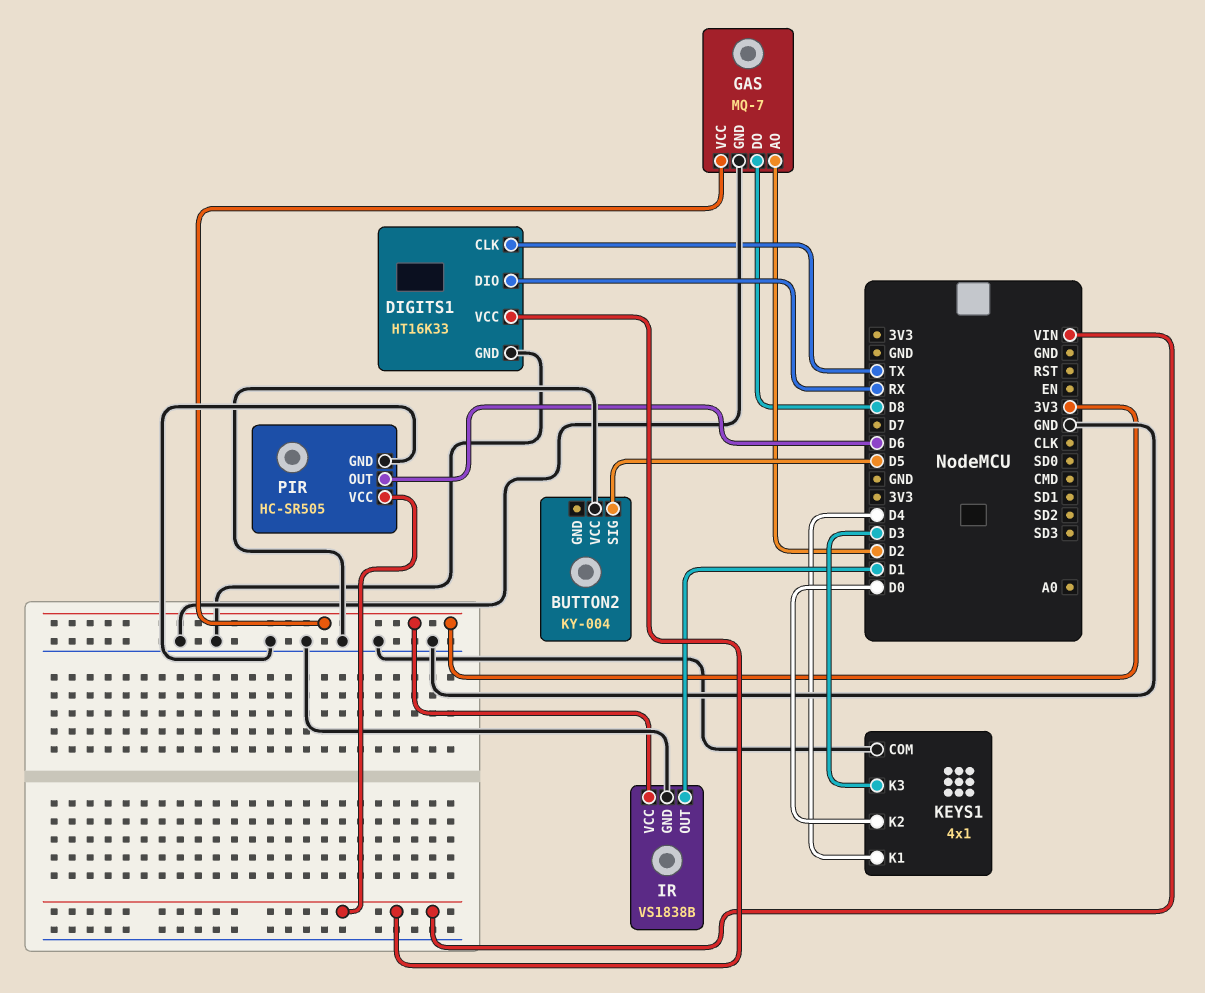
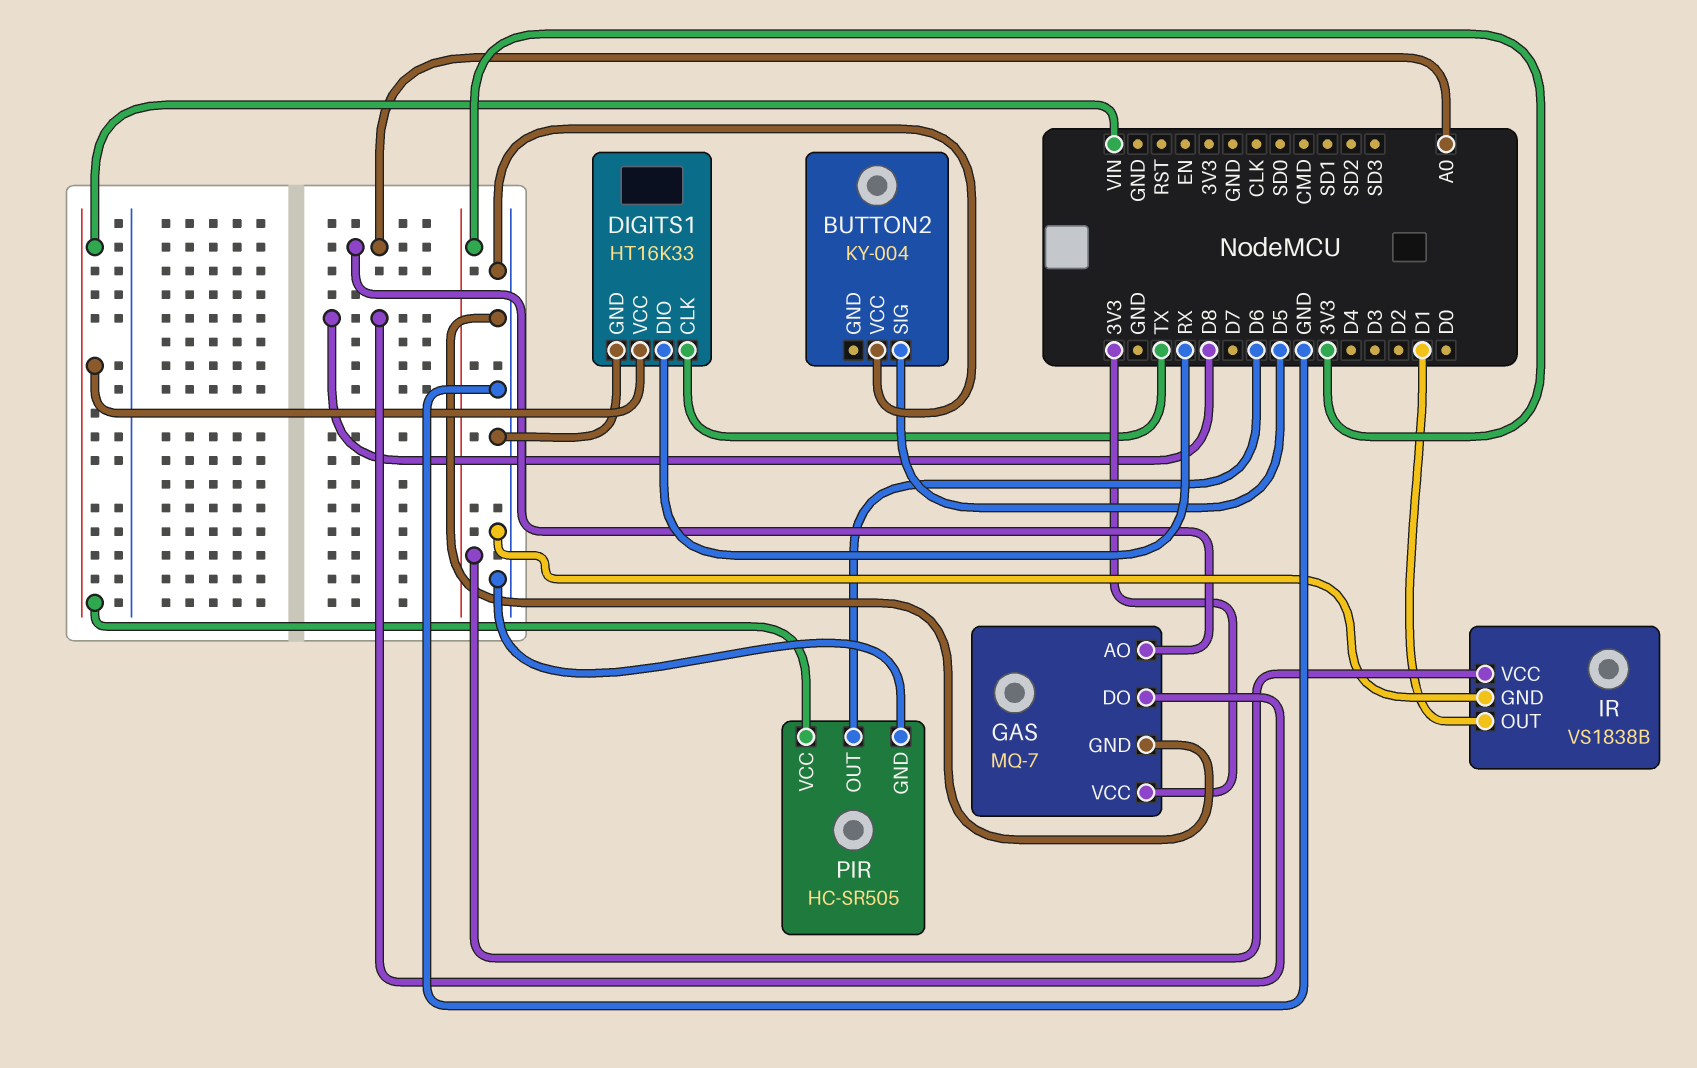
GAS pin AO: D2 -> A0
KEYS1: 4x1 -> none
KEYS1 pin COM: GND -> none
KEYS1 pin K1: D4 -> none
KEYS1 pin K2: D0 -> none
KEYS1 pin K3: D3 -> none

